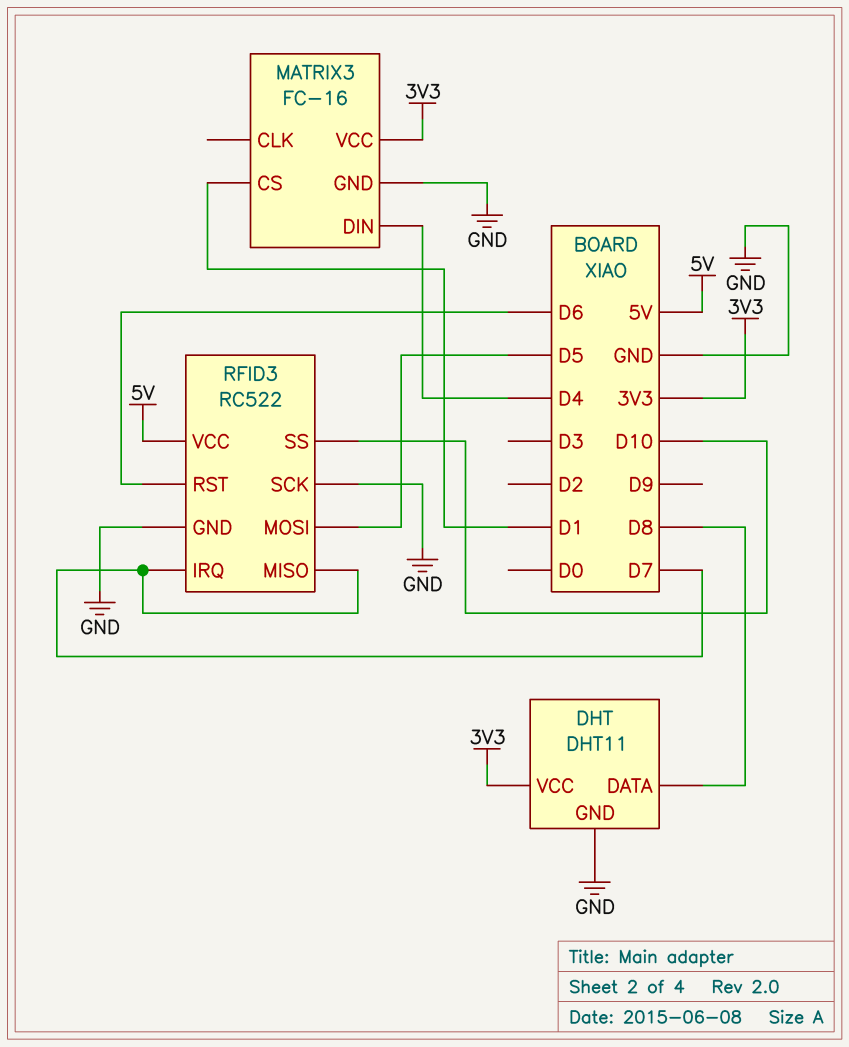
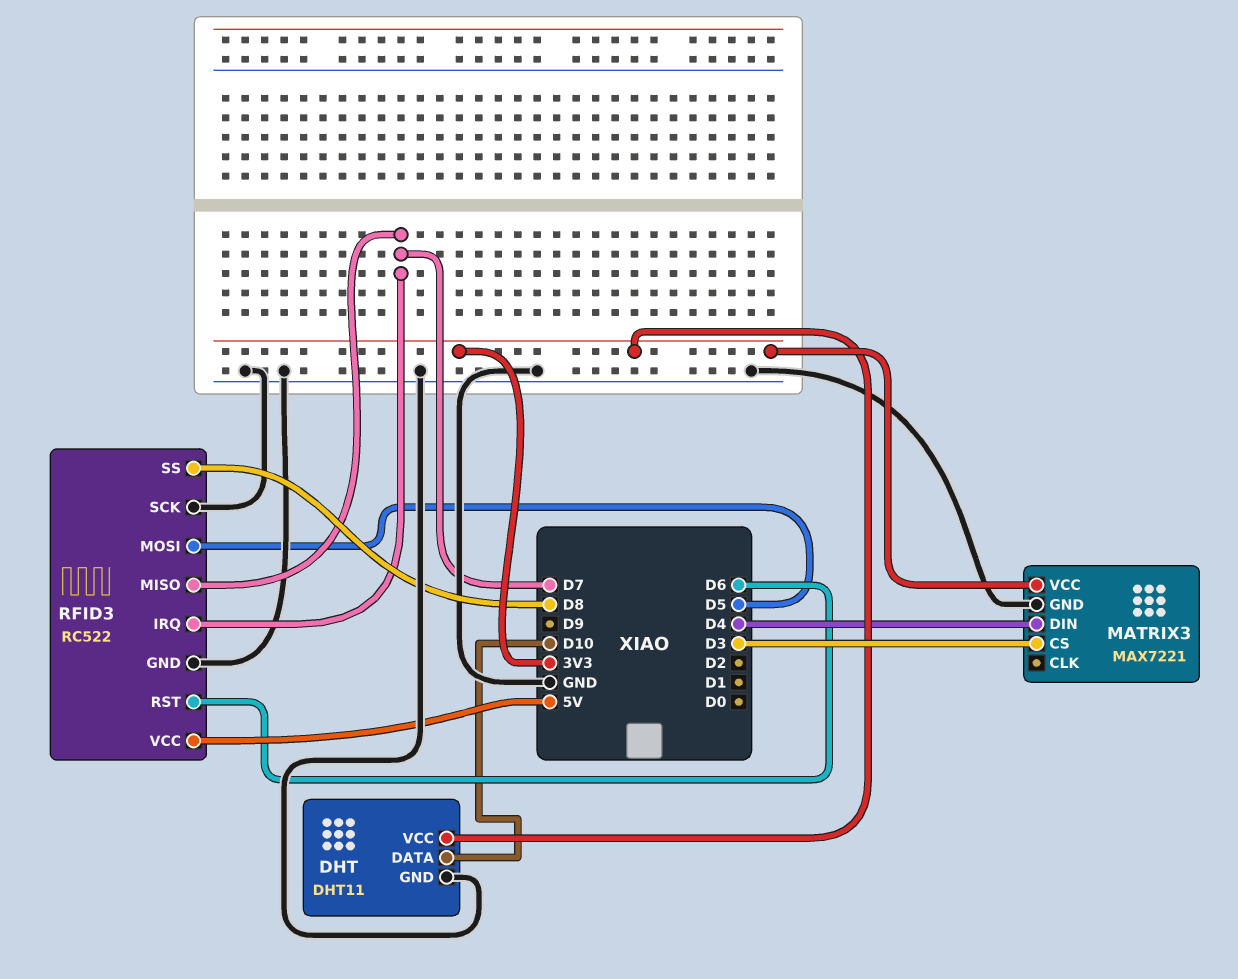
DHT pin DATA: D8 -> D10
MATRIX3: FC-16 -> MAX7221
MATRIX3 pin CS: D1 -> D3
RFID3 pin SS: D10 -> D8

